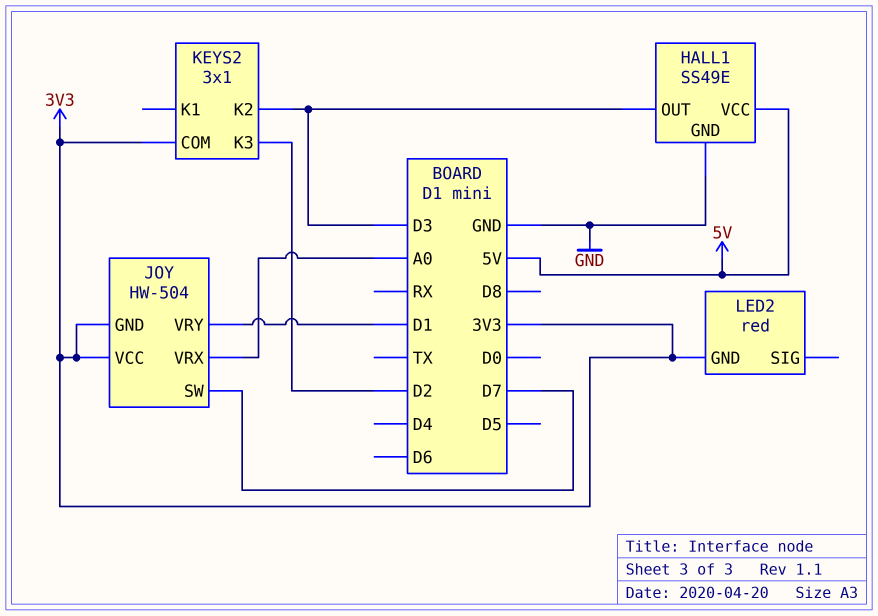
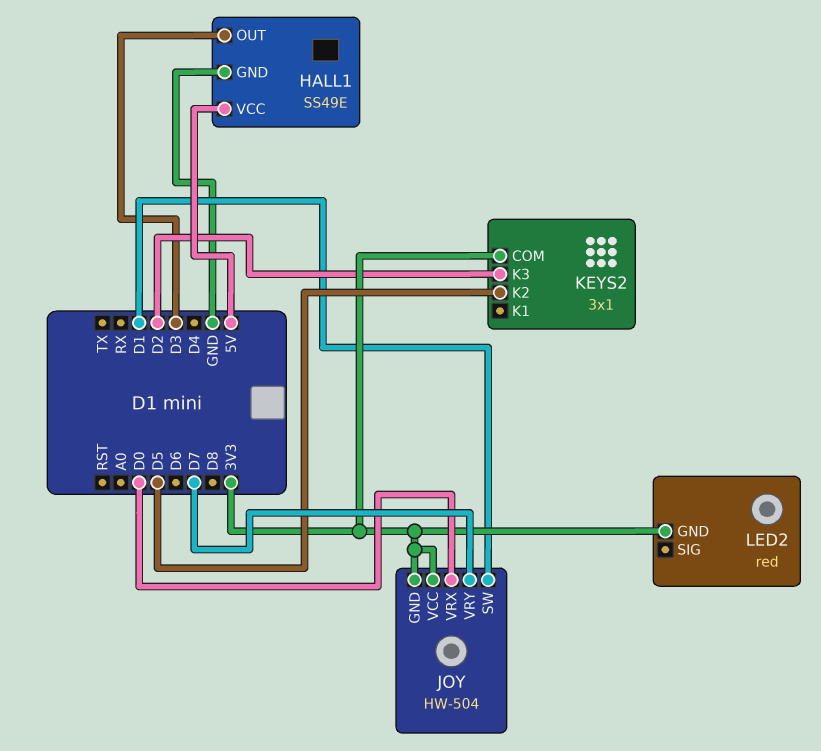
JOY pin SW: D7 -> D1
JOY pin VRX: A0 -> D0
JOY pin VRY: D1 -> D7
KEYS2 pin K2: D3 -> D5

